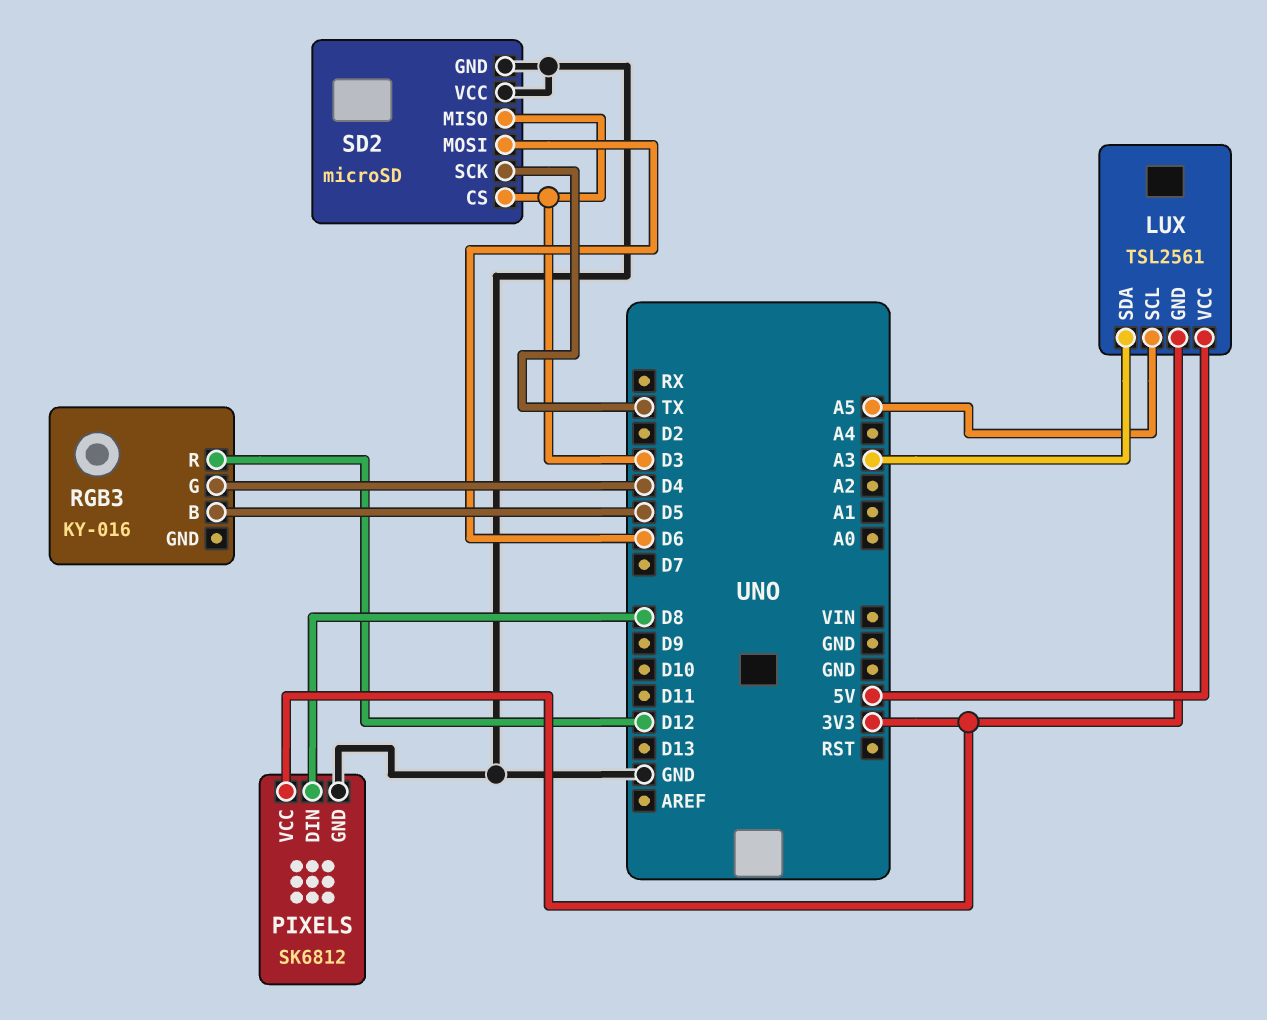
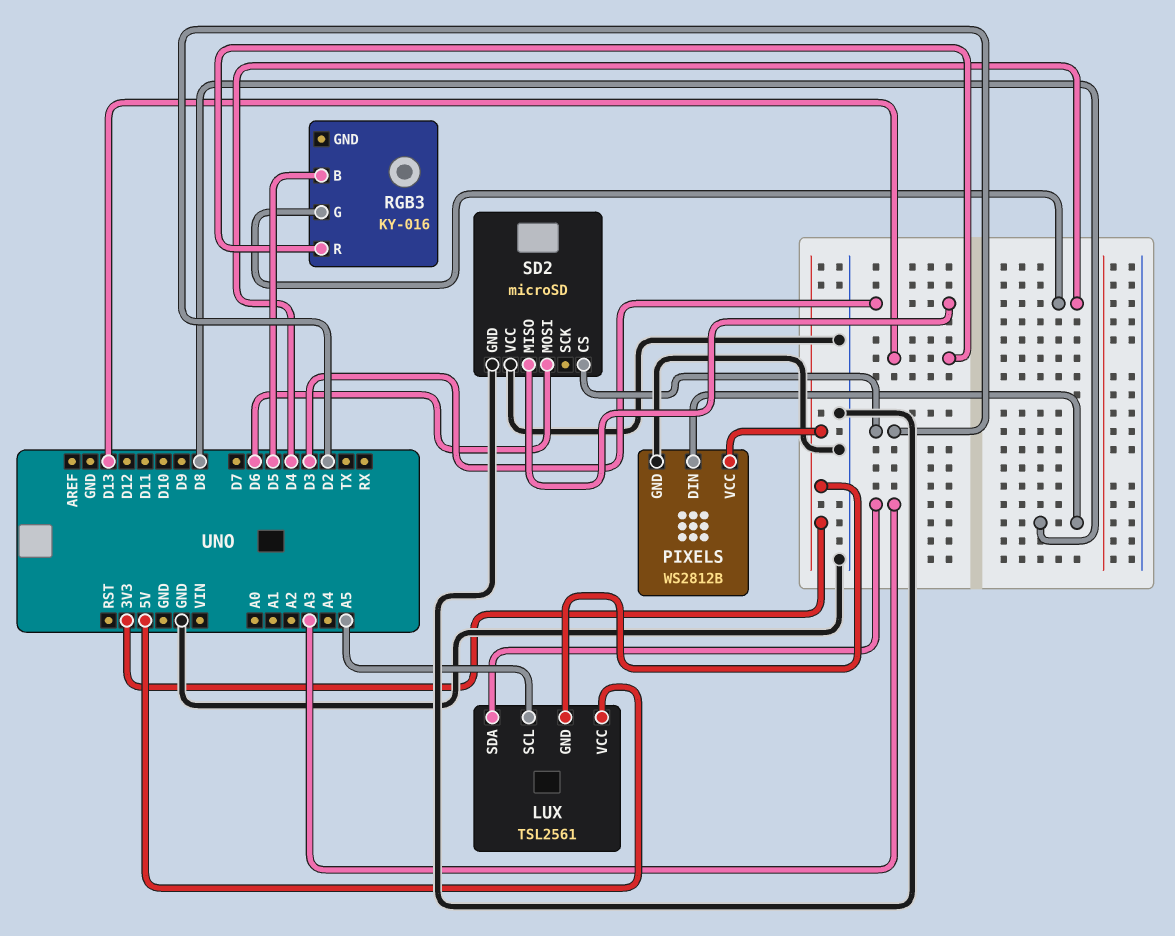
PIXELS: SK6812 -> WS2812B
RGB3 pin R: D12 -> D13
SD2 pin CS: D3 -> D2
SD2 pin SCK: TX -> none

